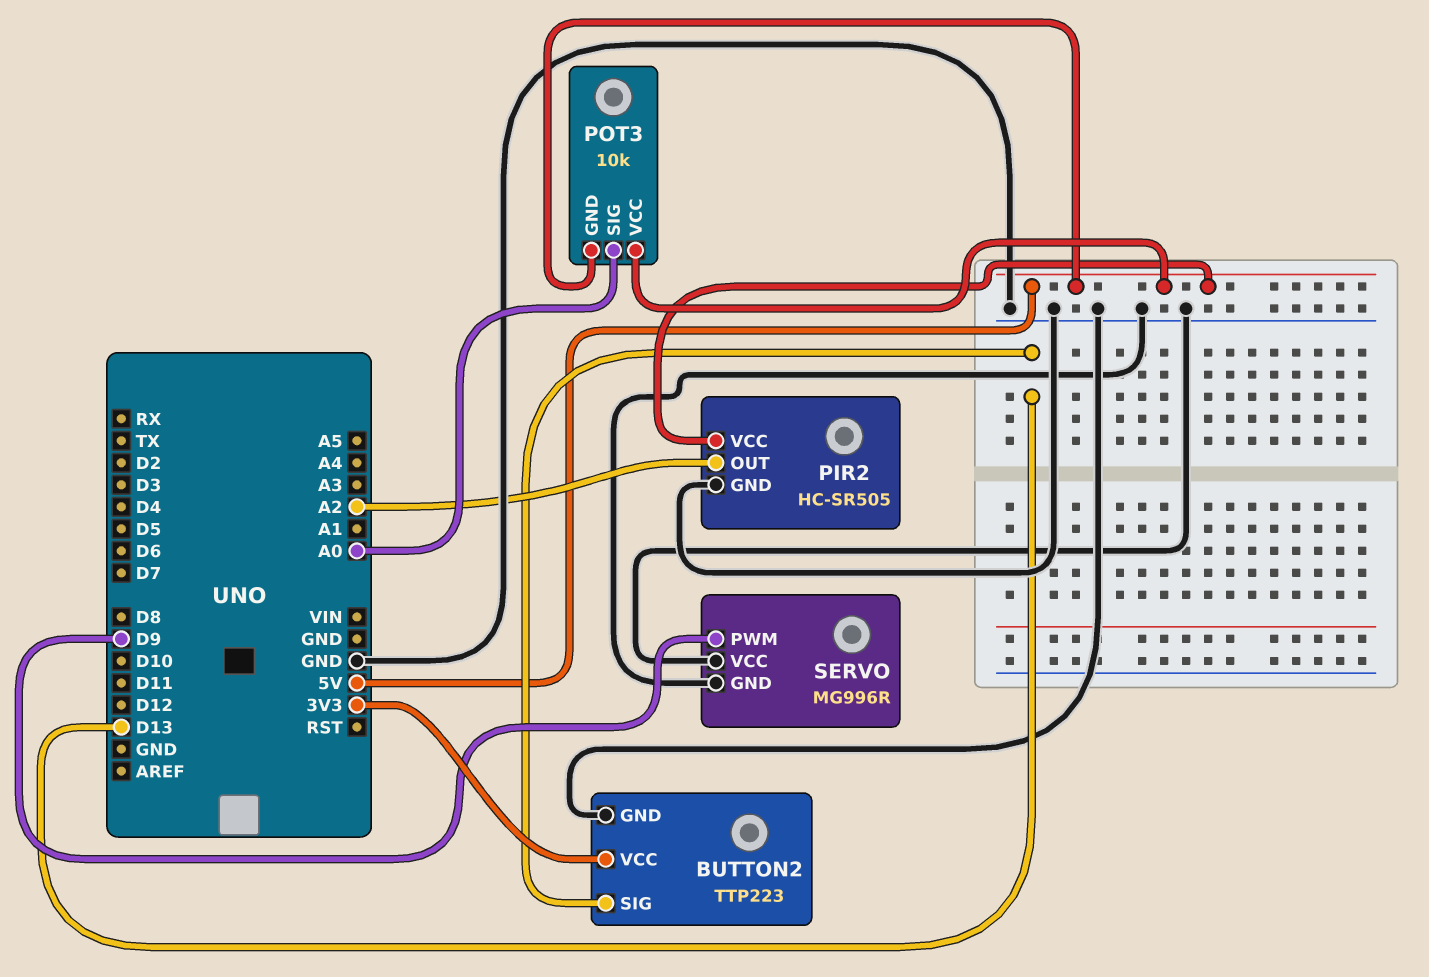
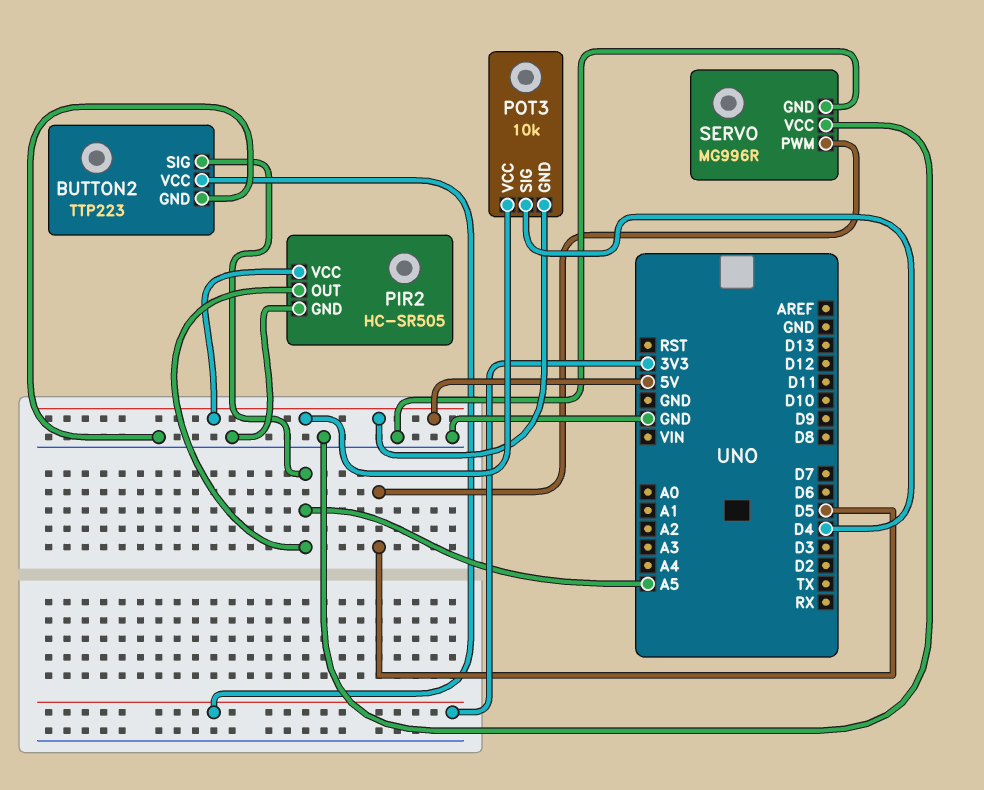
BUTTON2 pin SIG: D13 -> A5
PIR2 pin OUT: A2 -> A5
POT3 pin SIG: A0 -> D4
SERVO pin PWM: D9 -> D5

